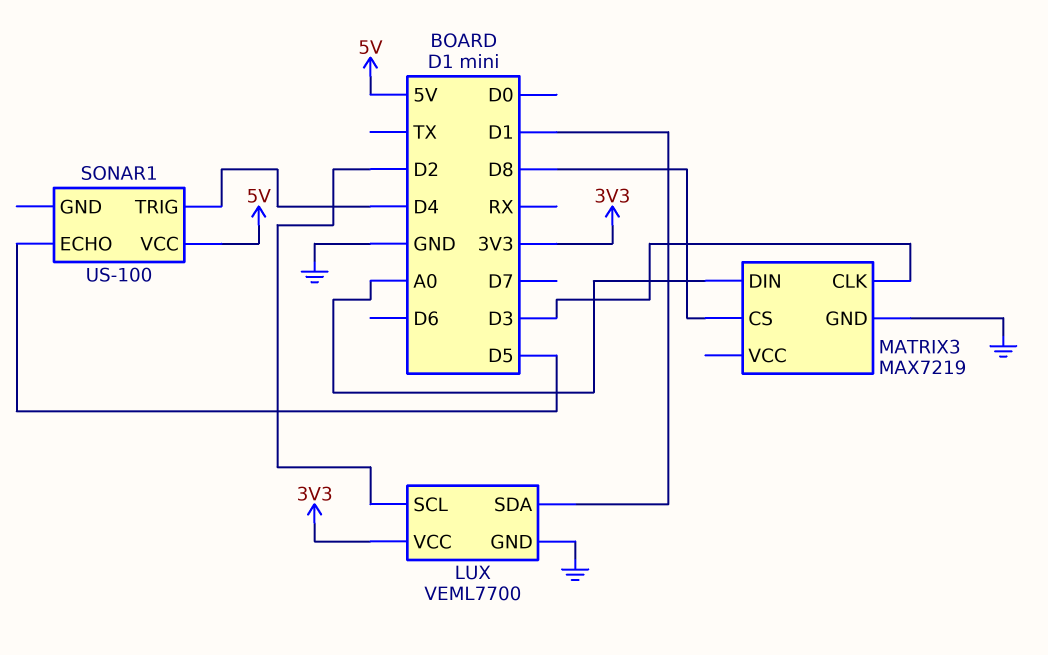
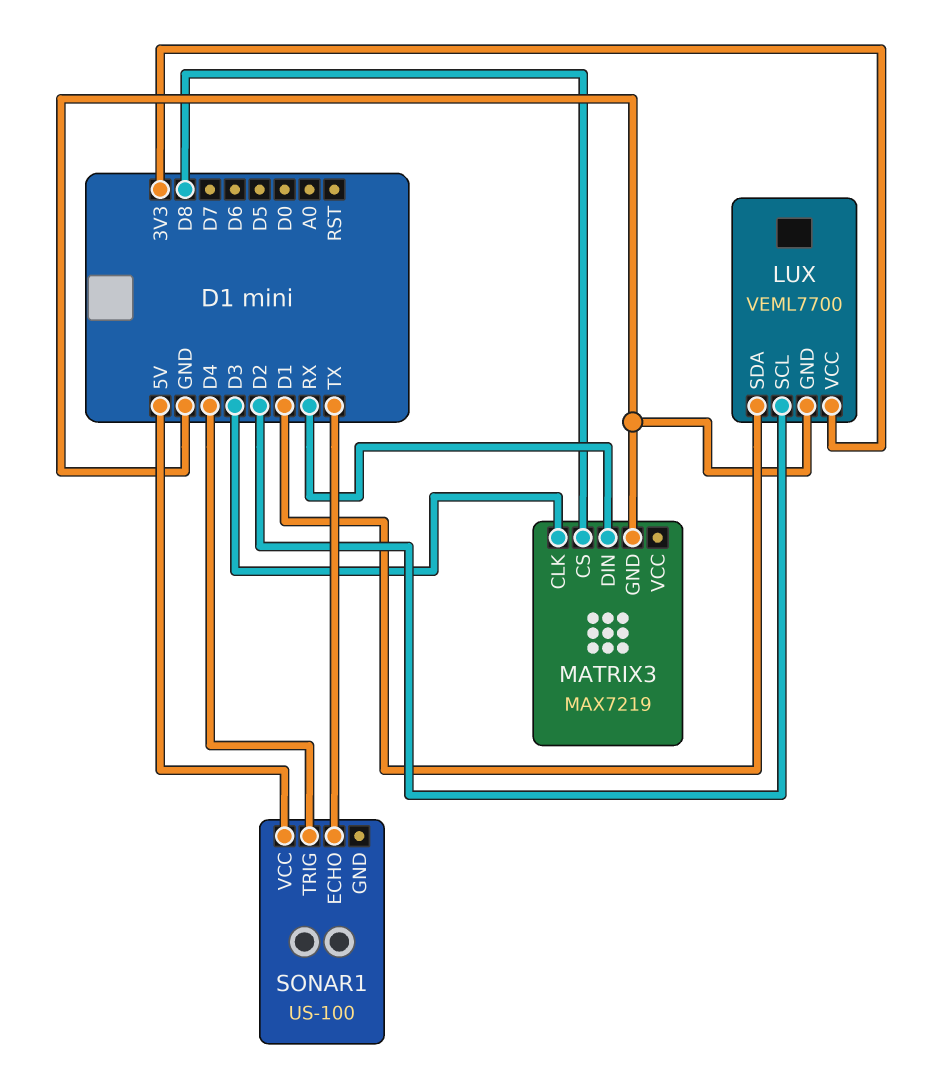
MATRIX3 pin DIN: A0 -> RX
SONAR1 pin ECHO: D5 -> TX

